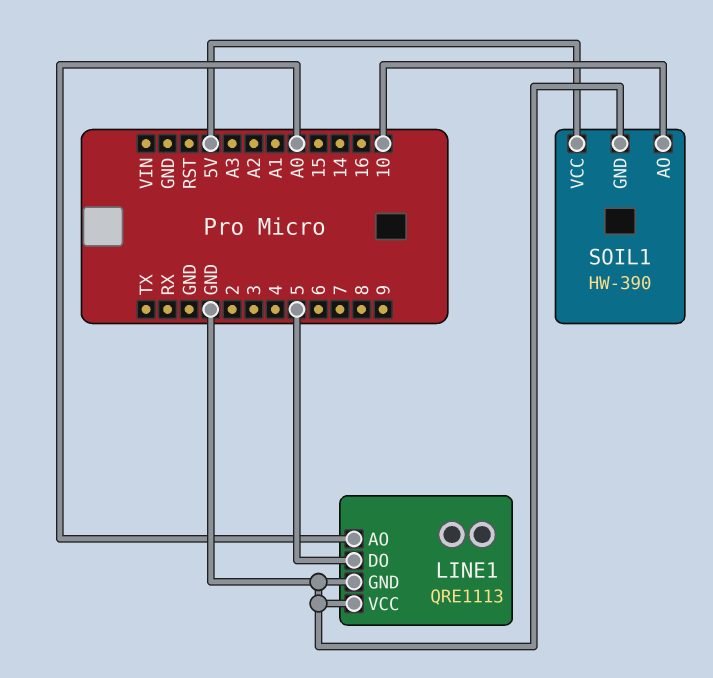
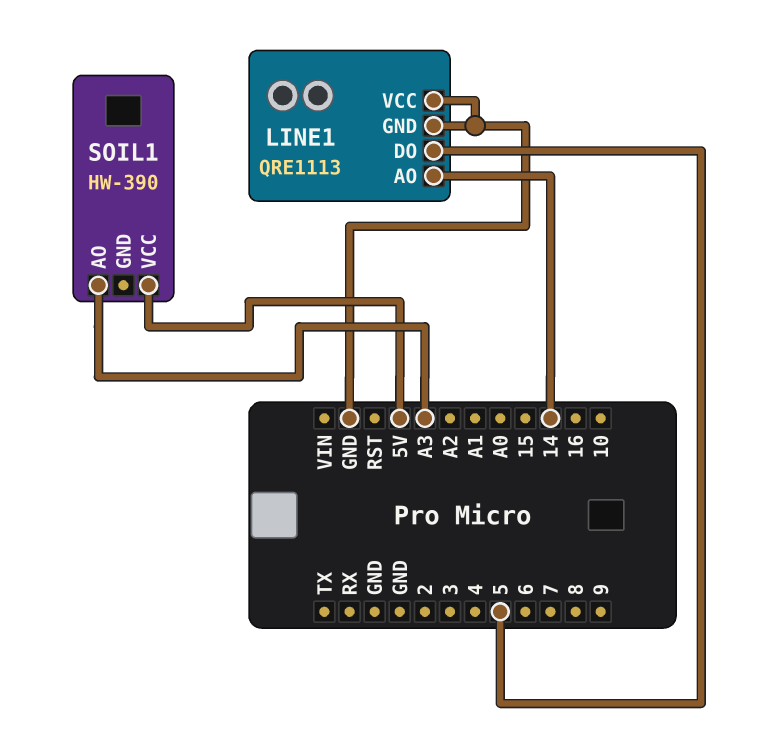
LINE1 pin AO: A0 -> 14
SOIL1 pin AO: 10 -> A3
SOIL1 pin GND: GND -> none

